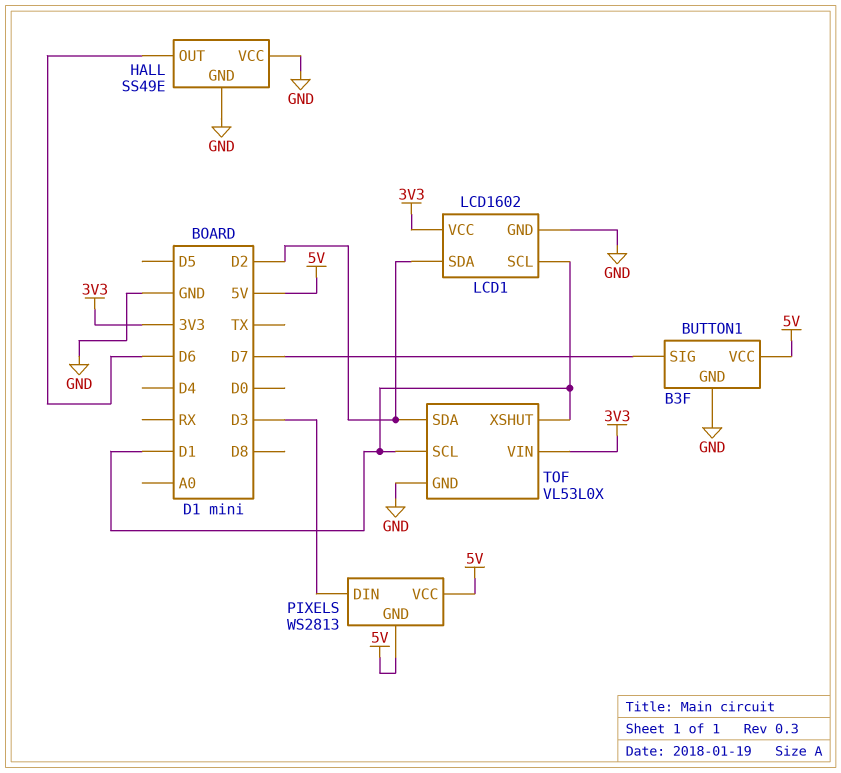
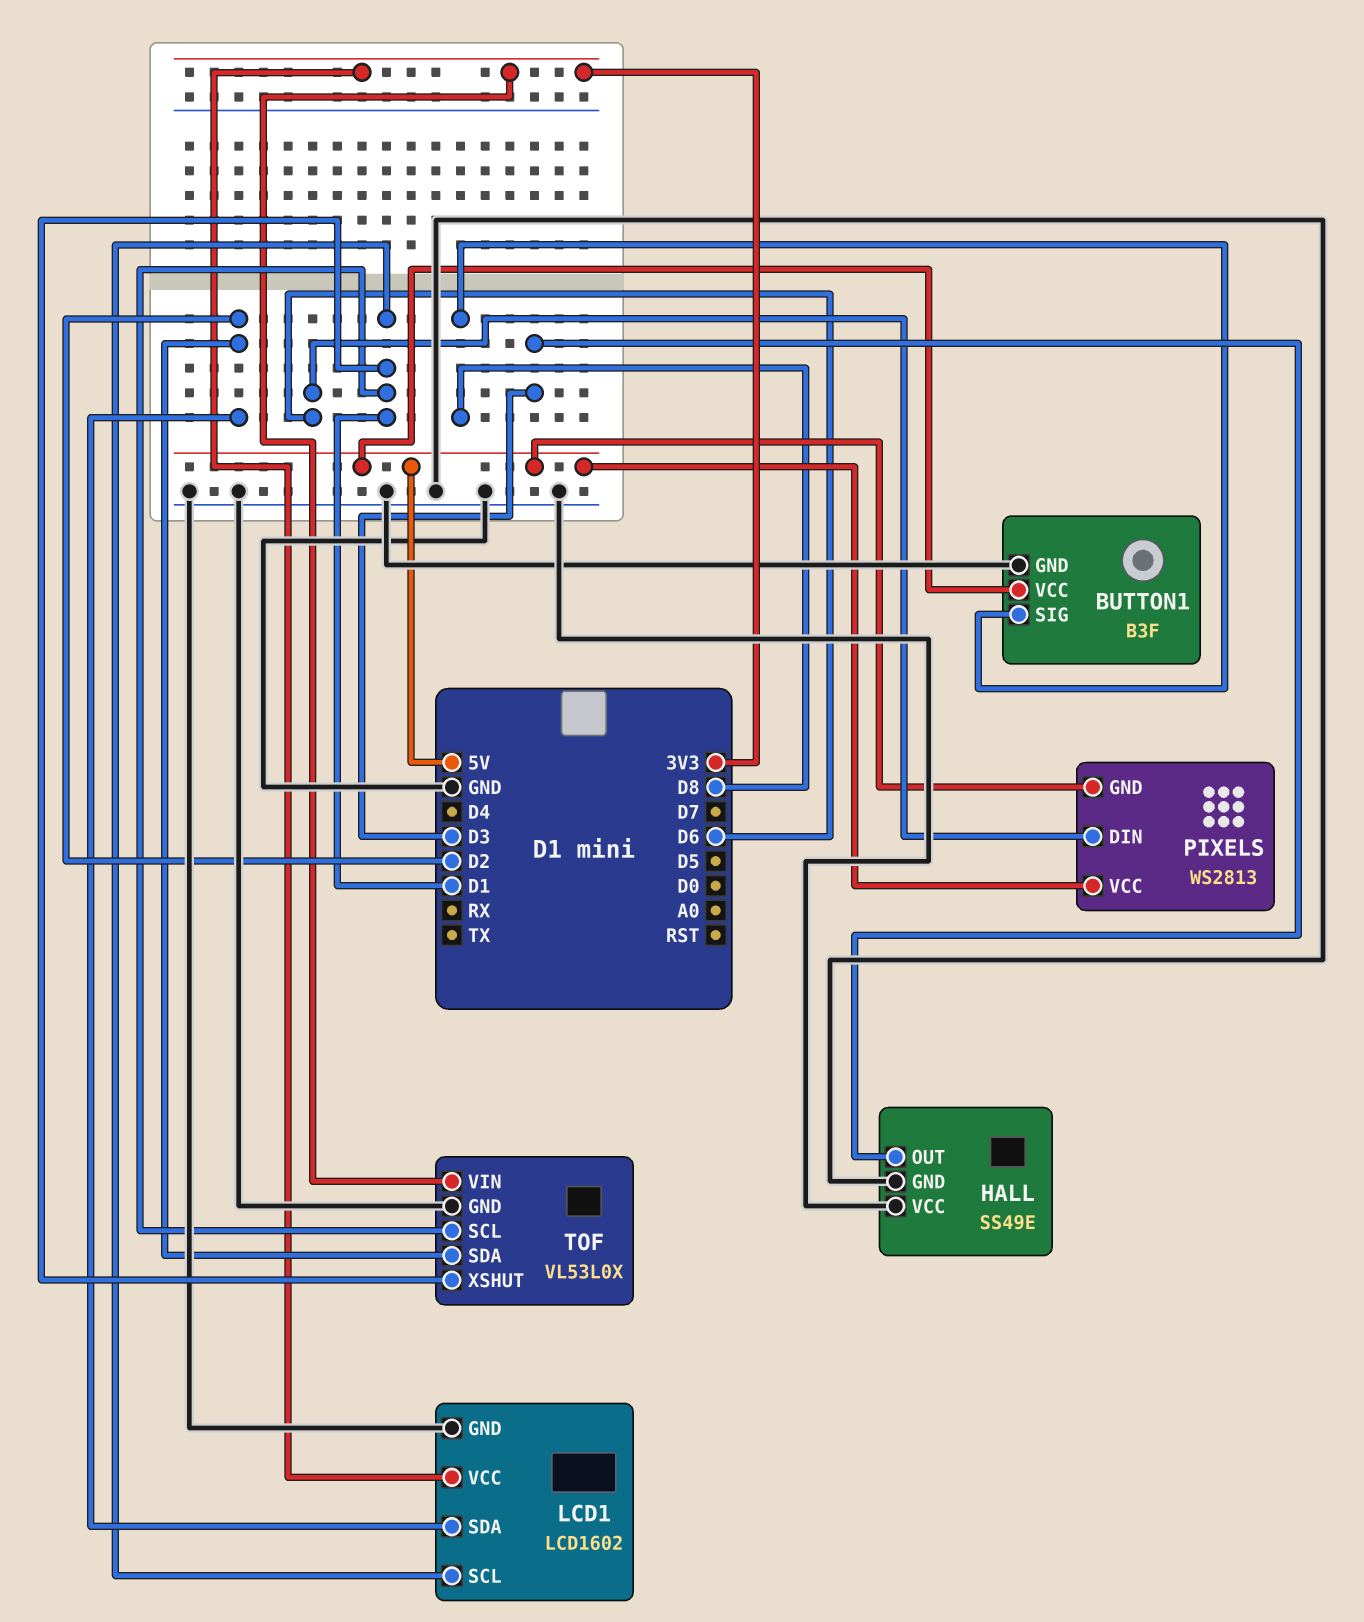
BUTTON1 pin SIG: D7 -> D8
HALL pin OUT: D6 -> D3
PIXELS pin DIN: D3 -> D6

